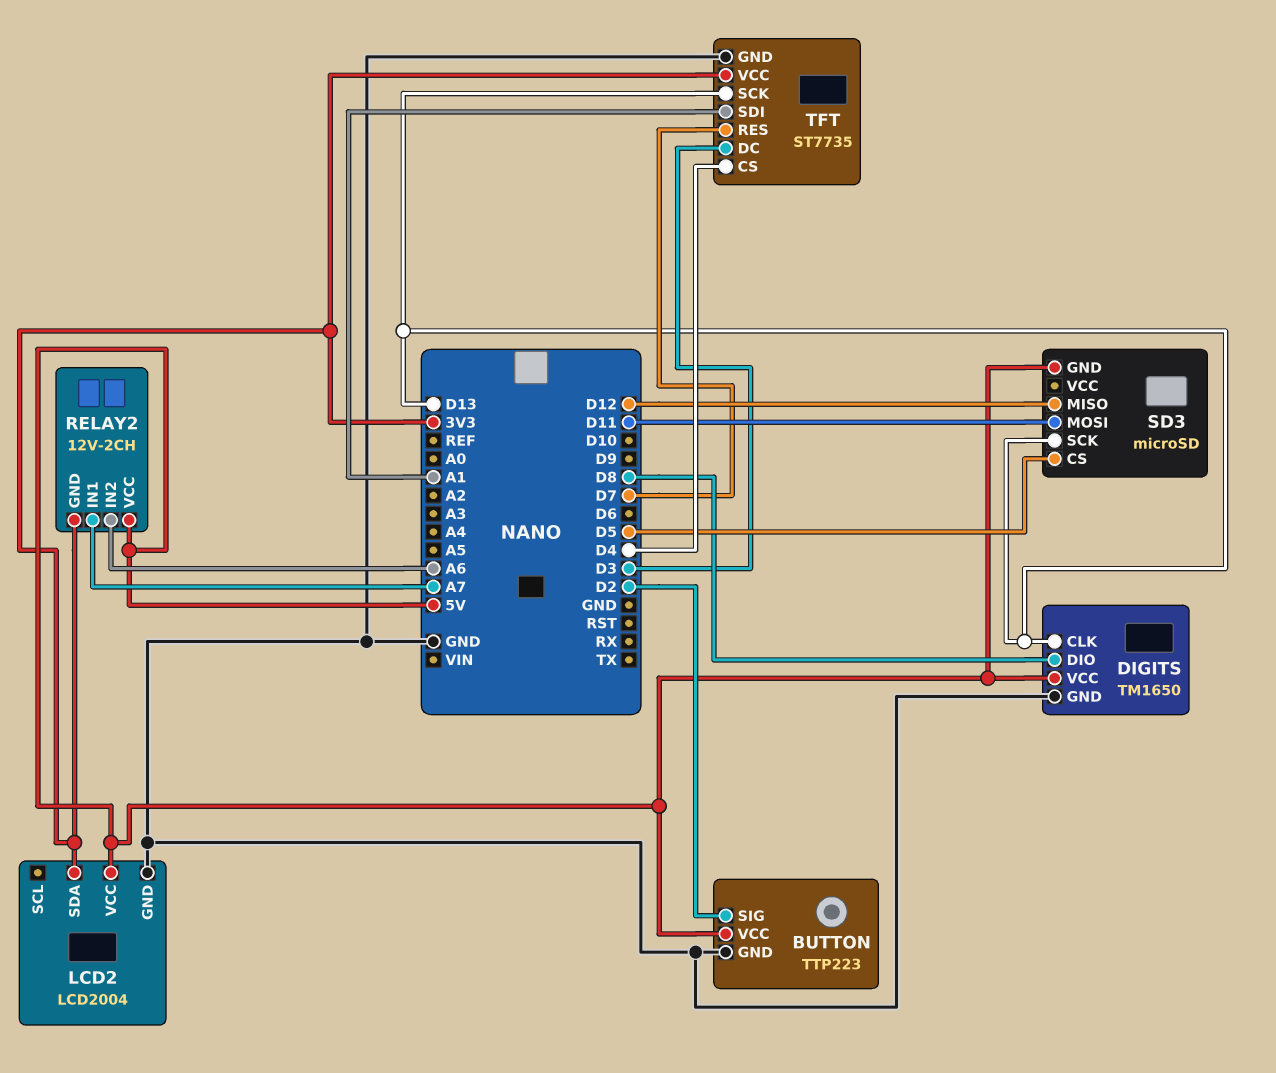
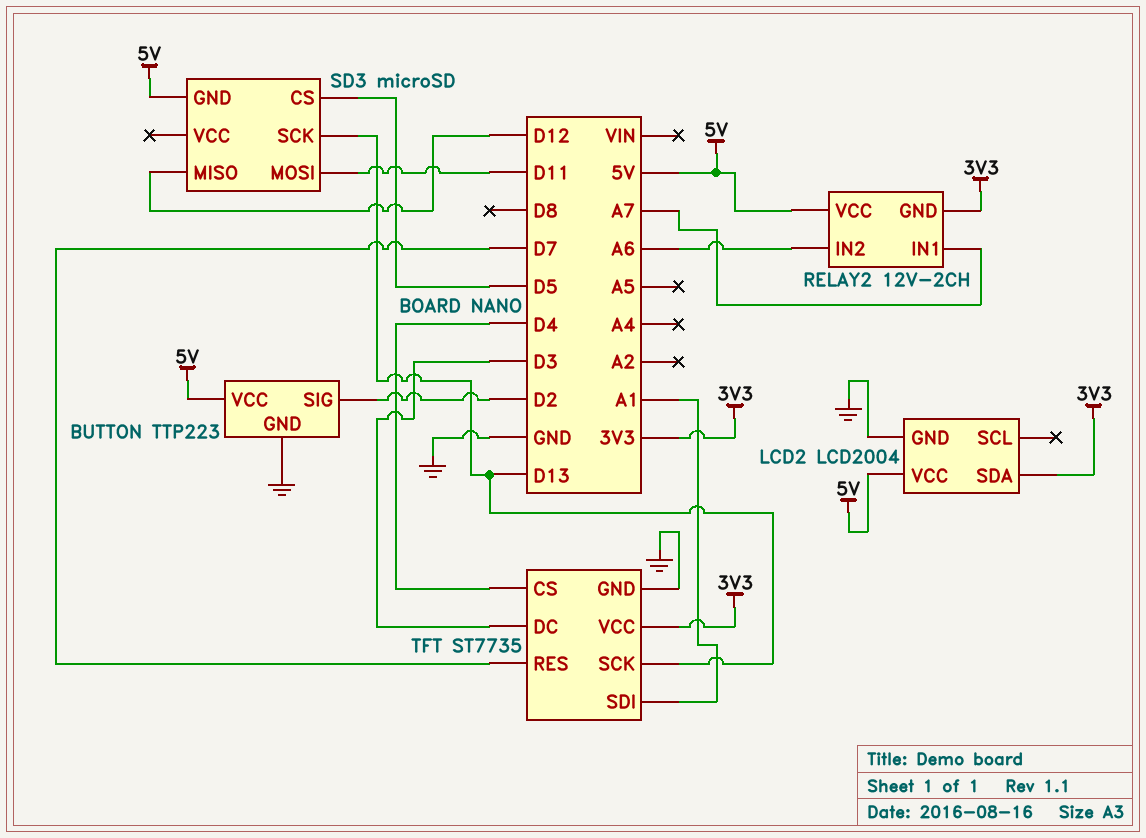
DIGITS: TM1650 -> none
DIGITS pin CLK: D13 -> none
DIGITS pin DIO: D8 -> none
DIGITS pin GND: GND -> none
DIGITS pin VCC: 5V -> none

